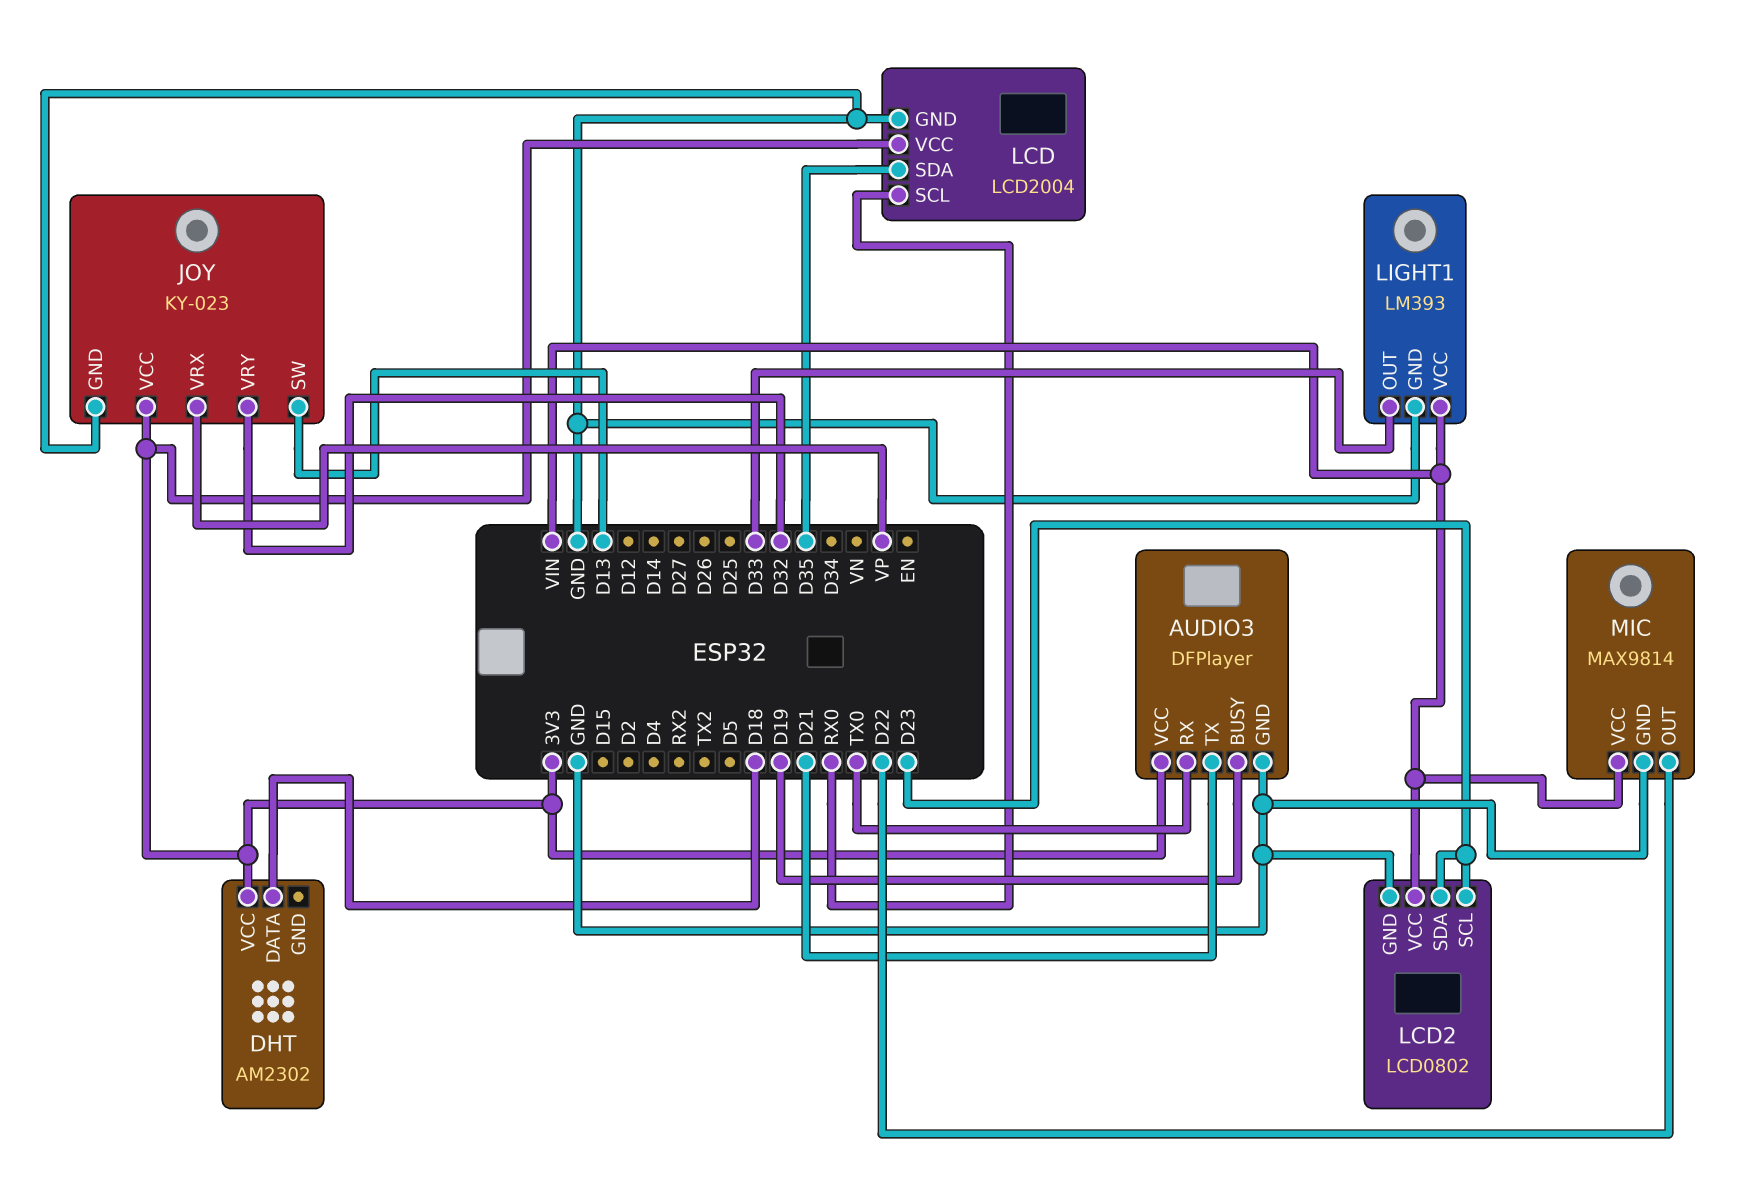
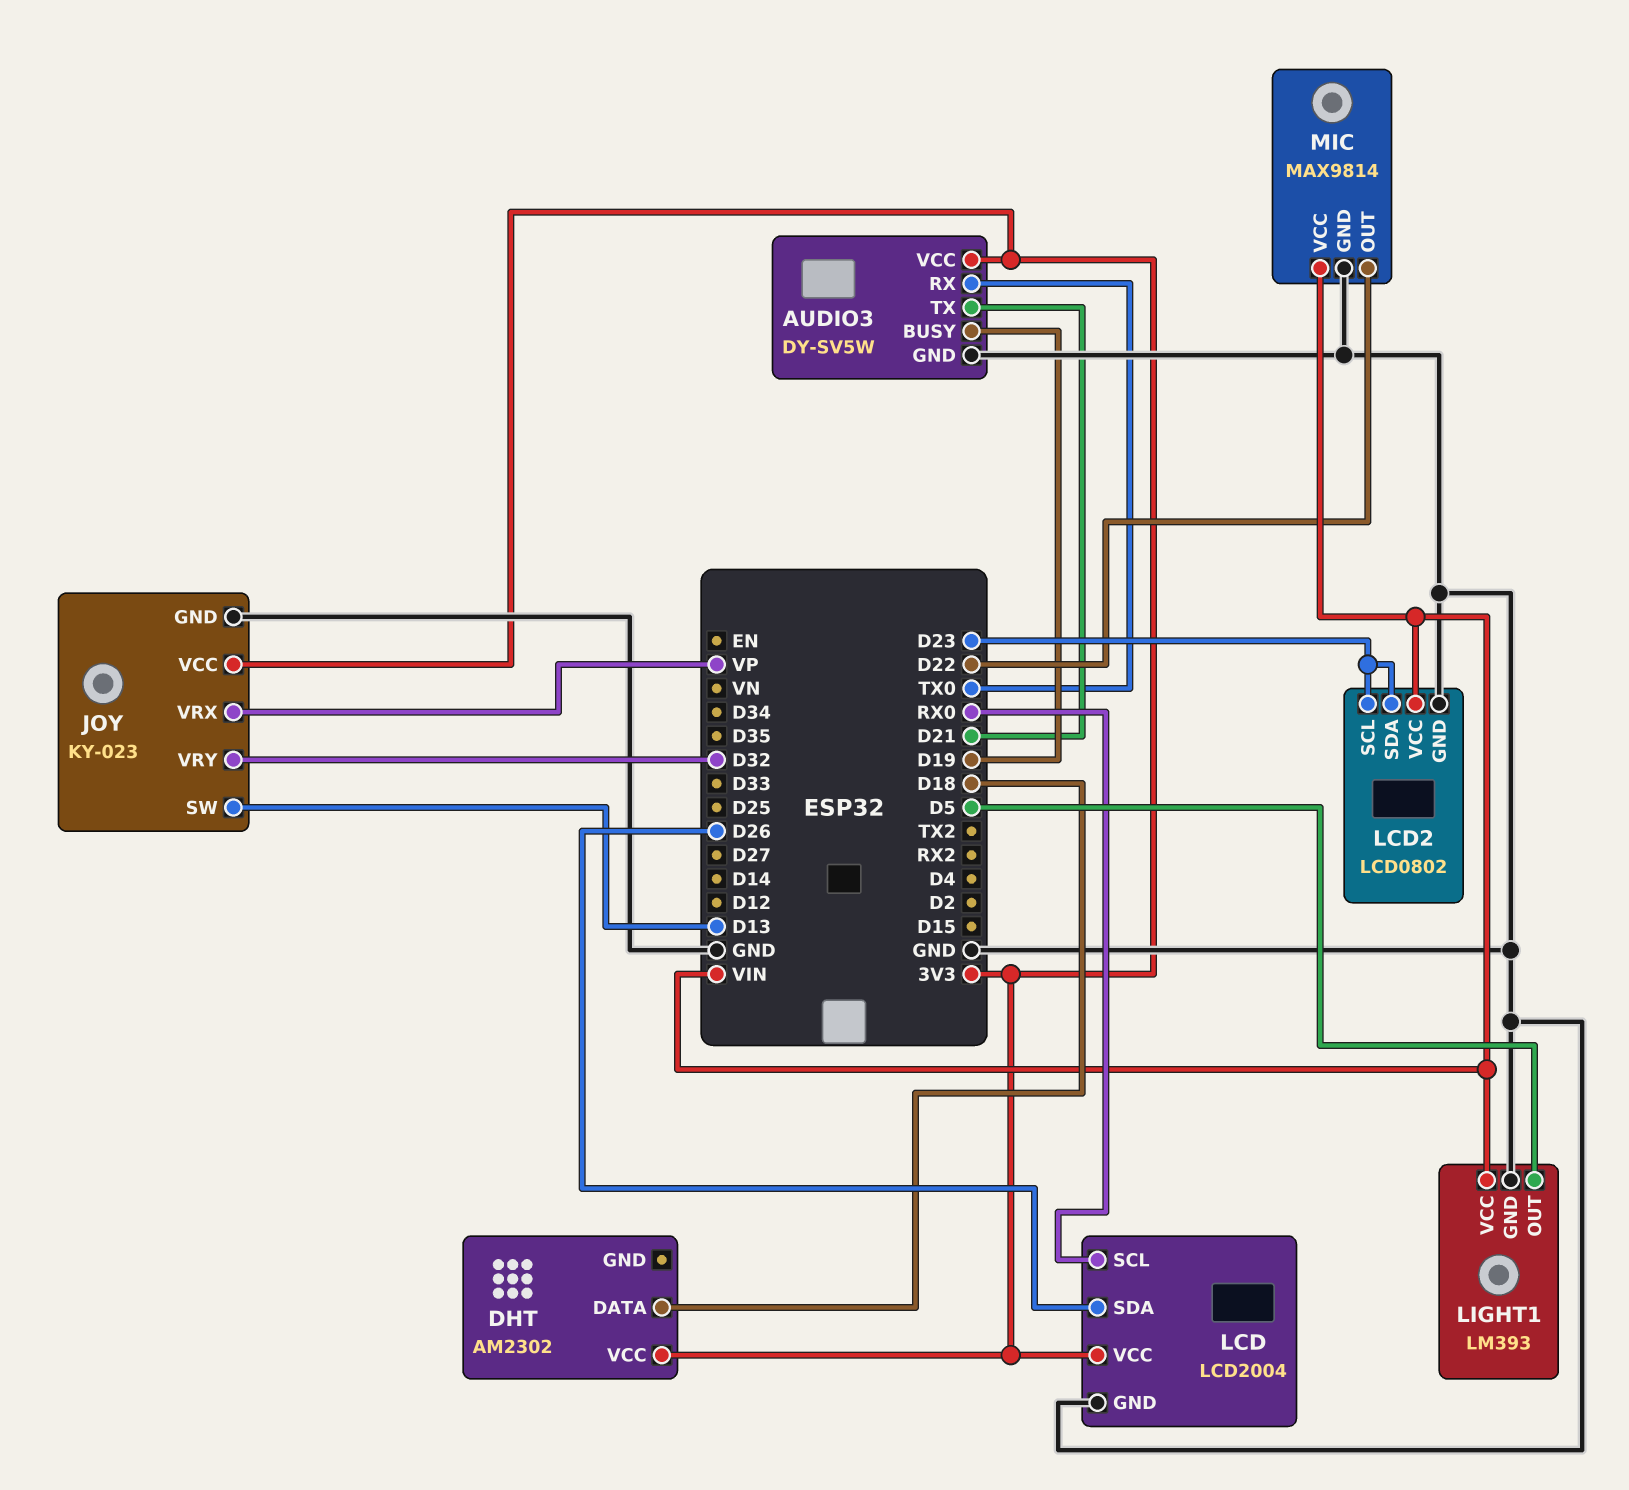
AUDIO3: DFPlayer -> DY-SV5W
LCD pin SDA: D35 -> D26
LIGHT1 pin OUT: D33 -> D5

